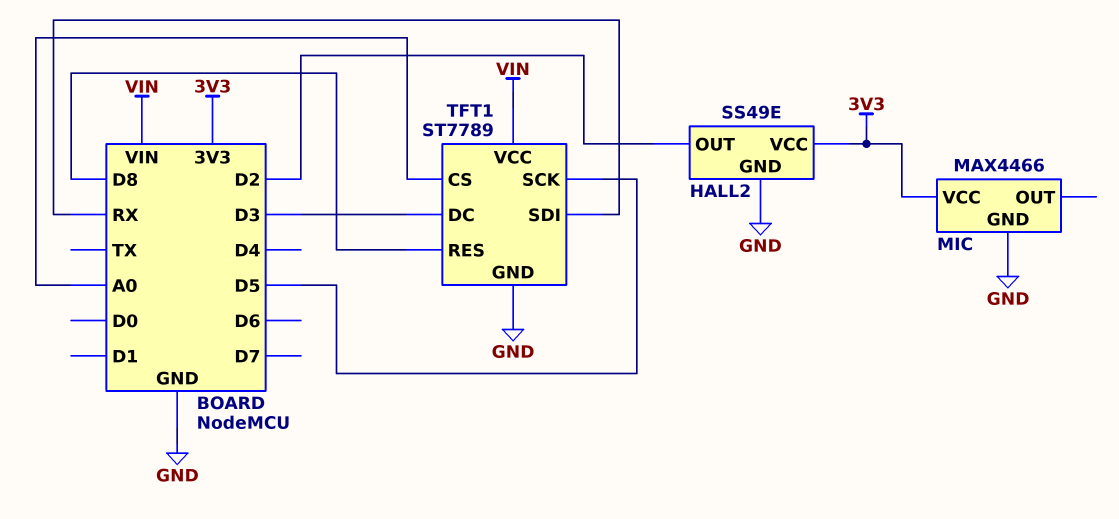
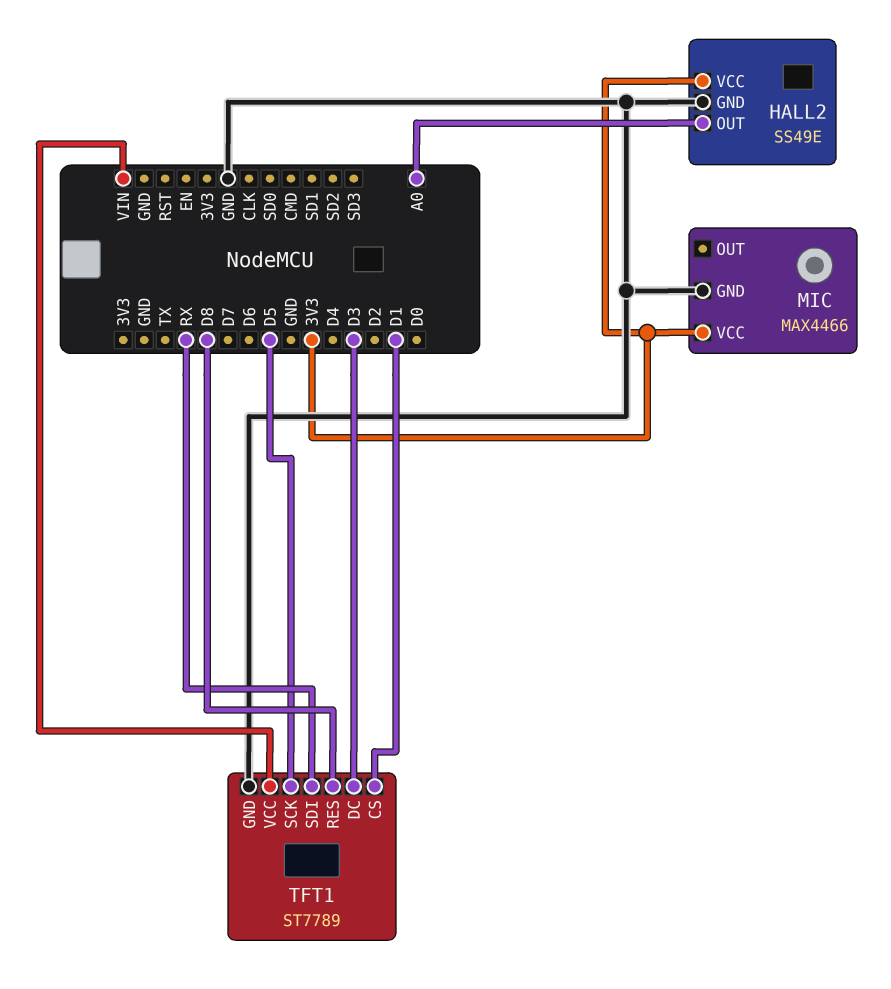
HALL2 pin OUT: D2 -> A0
TFT1 pin CS: A0 -> D1

